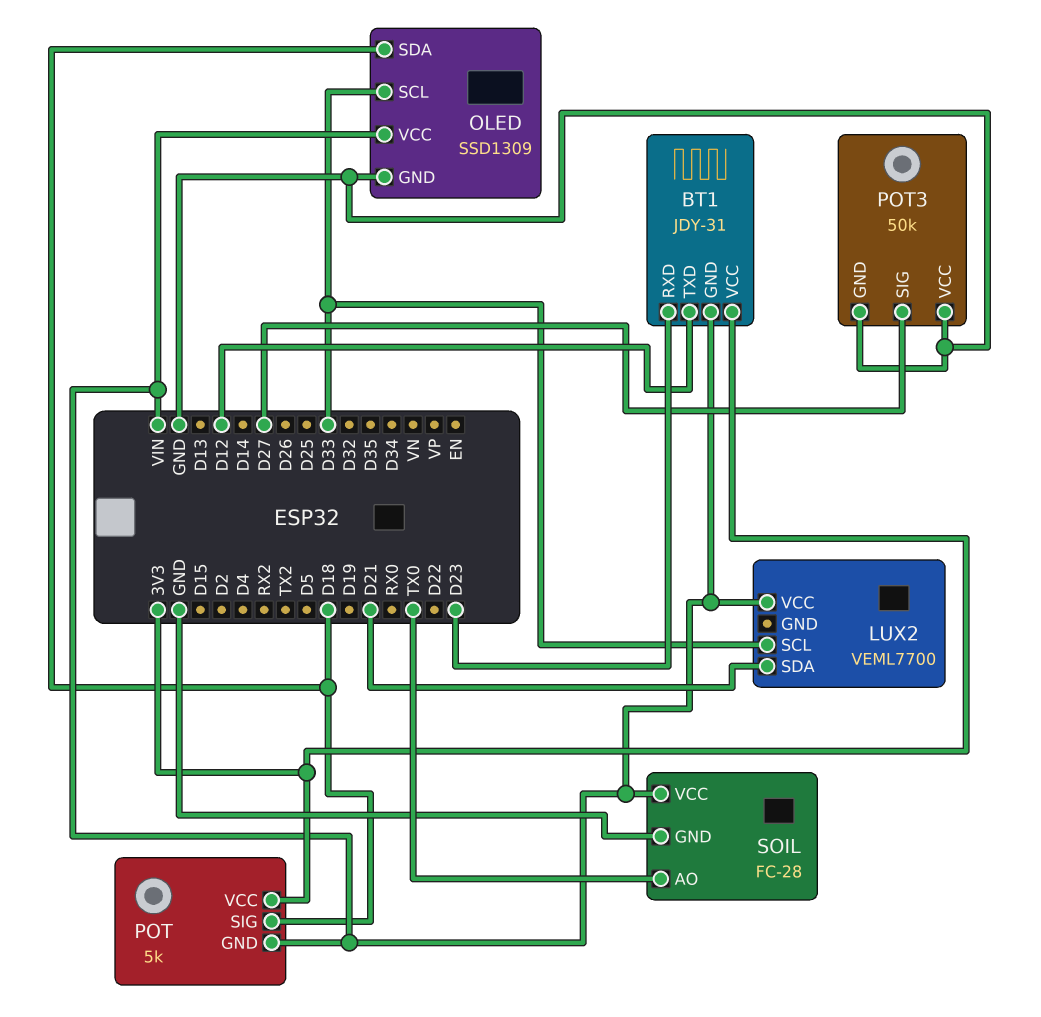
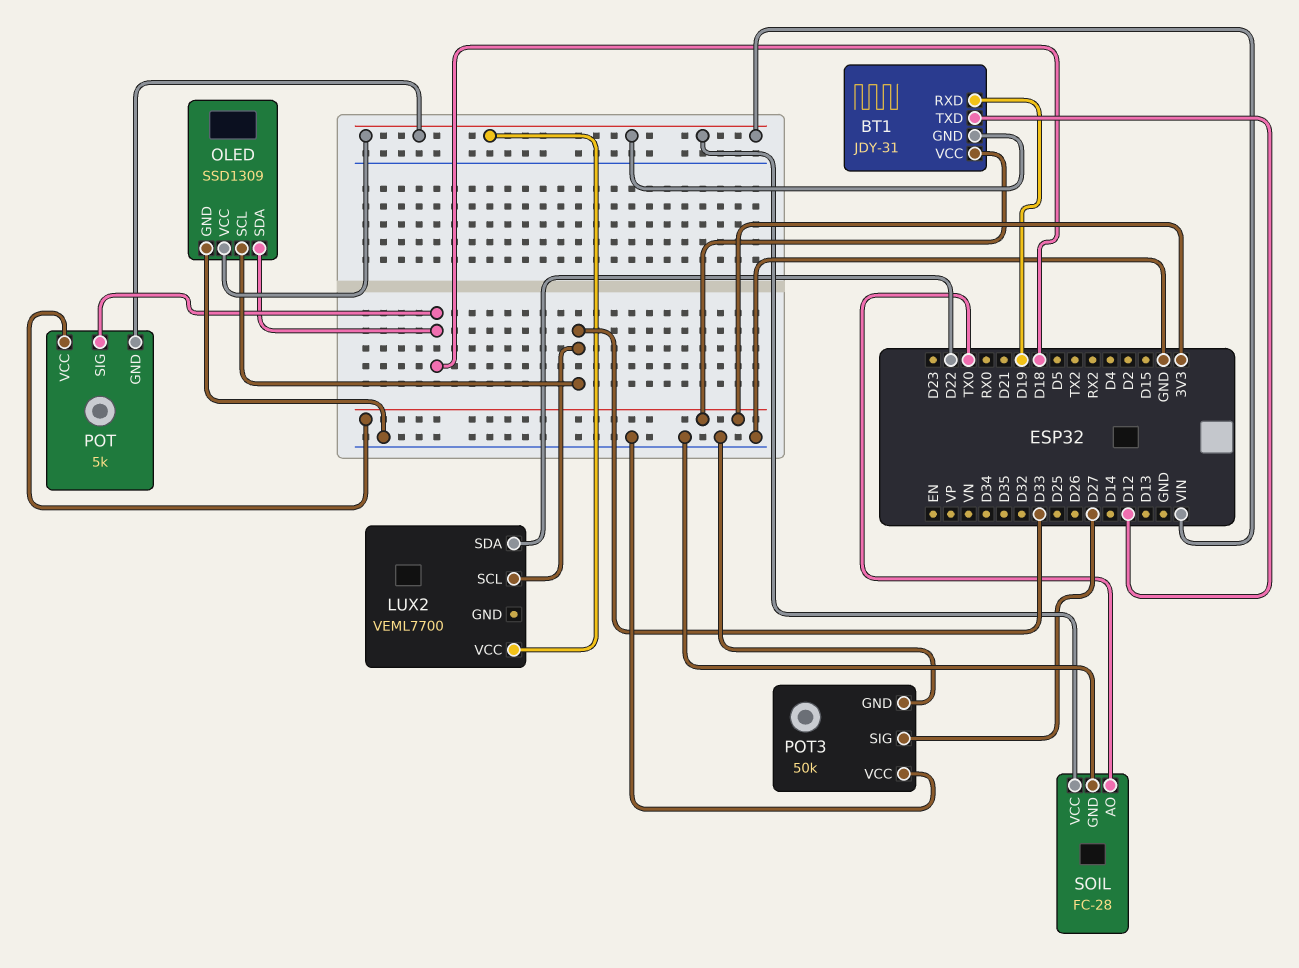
BT1 pin RXD: D23 -> D19
LUX2 pin SDA: D21 -> D22

